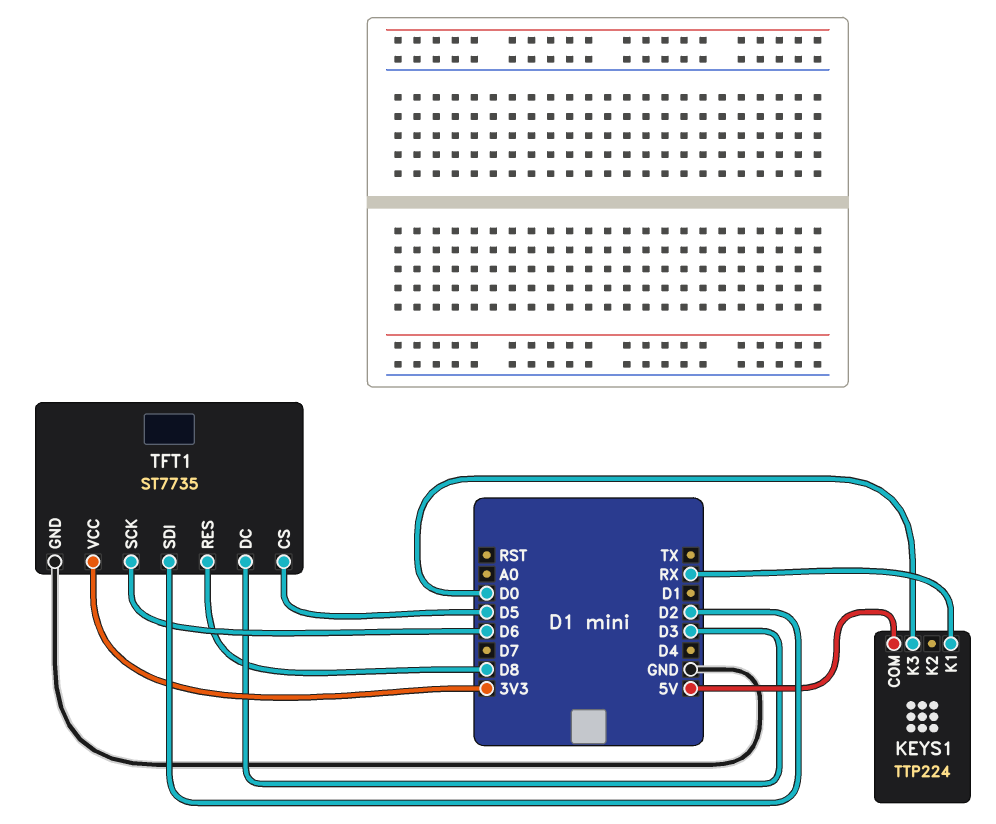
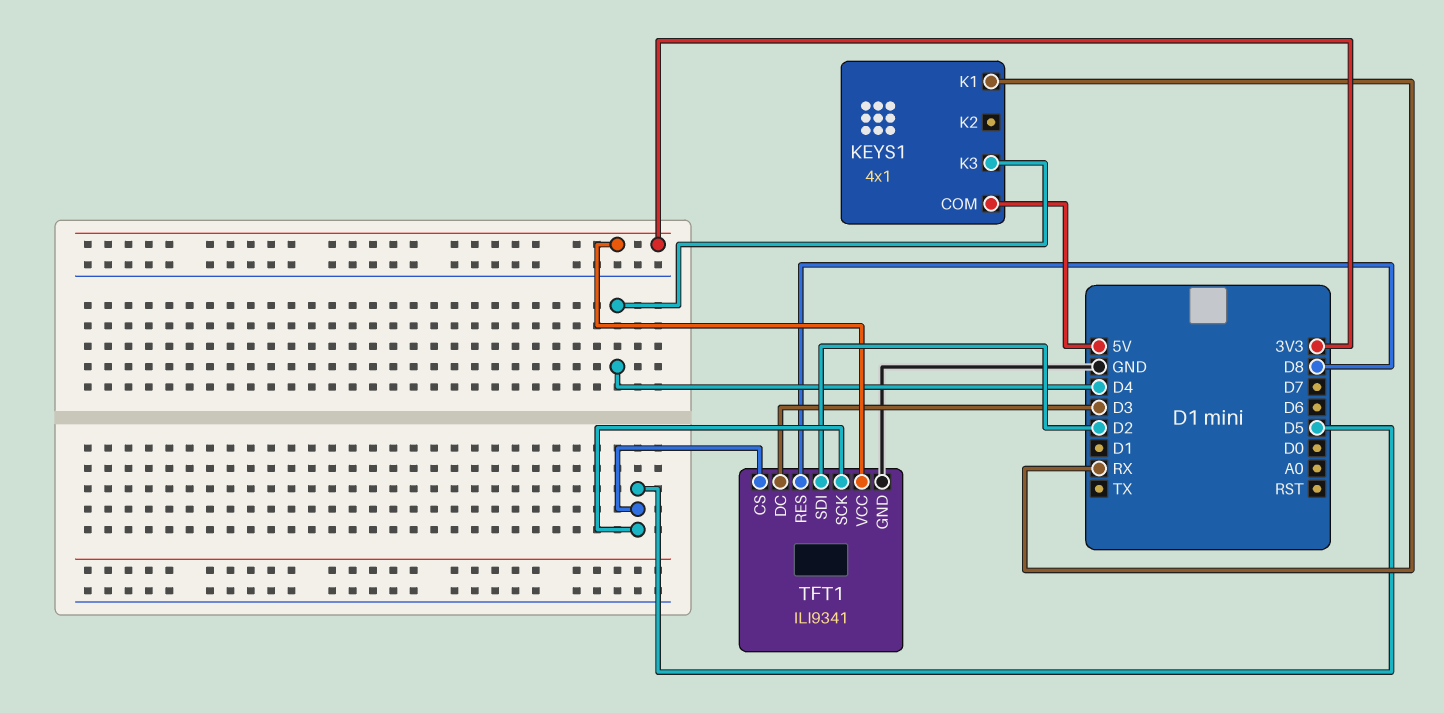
KEYS1: TTP224 -> 4x1
KEYS1 pin K3: D0 -> D4
TFT1: ST7735 -> ILI9341
TFT1 pin SCK: D6 -> D5

